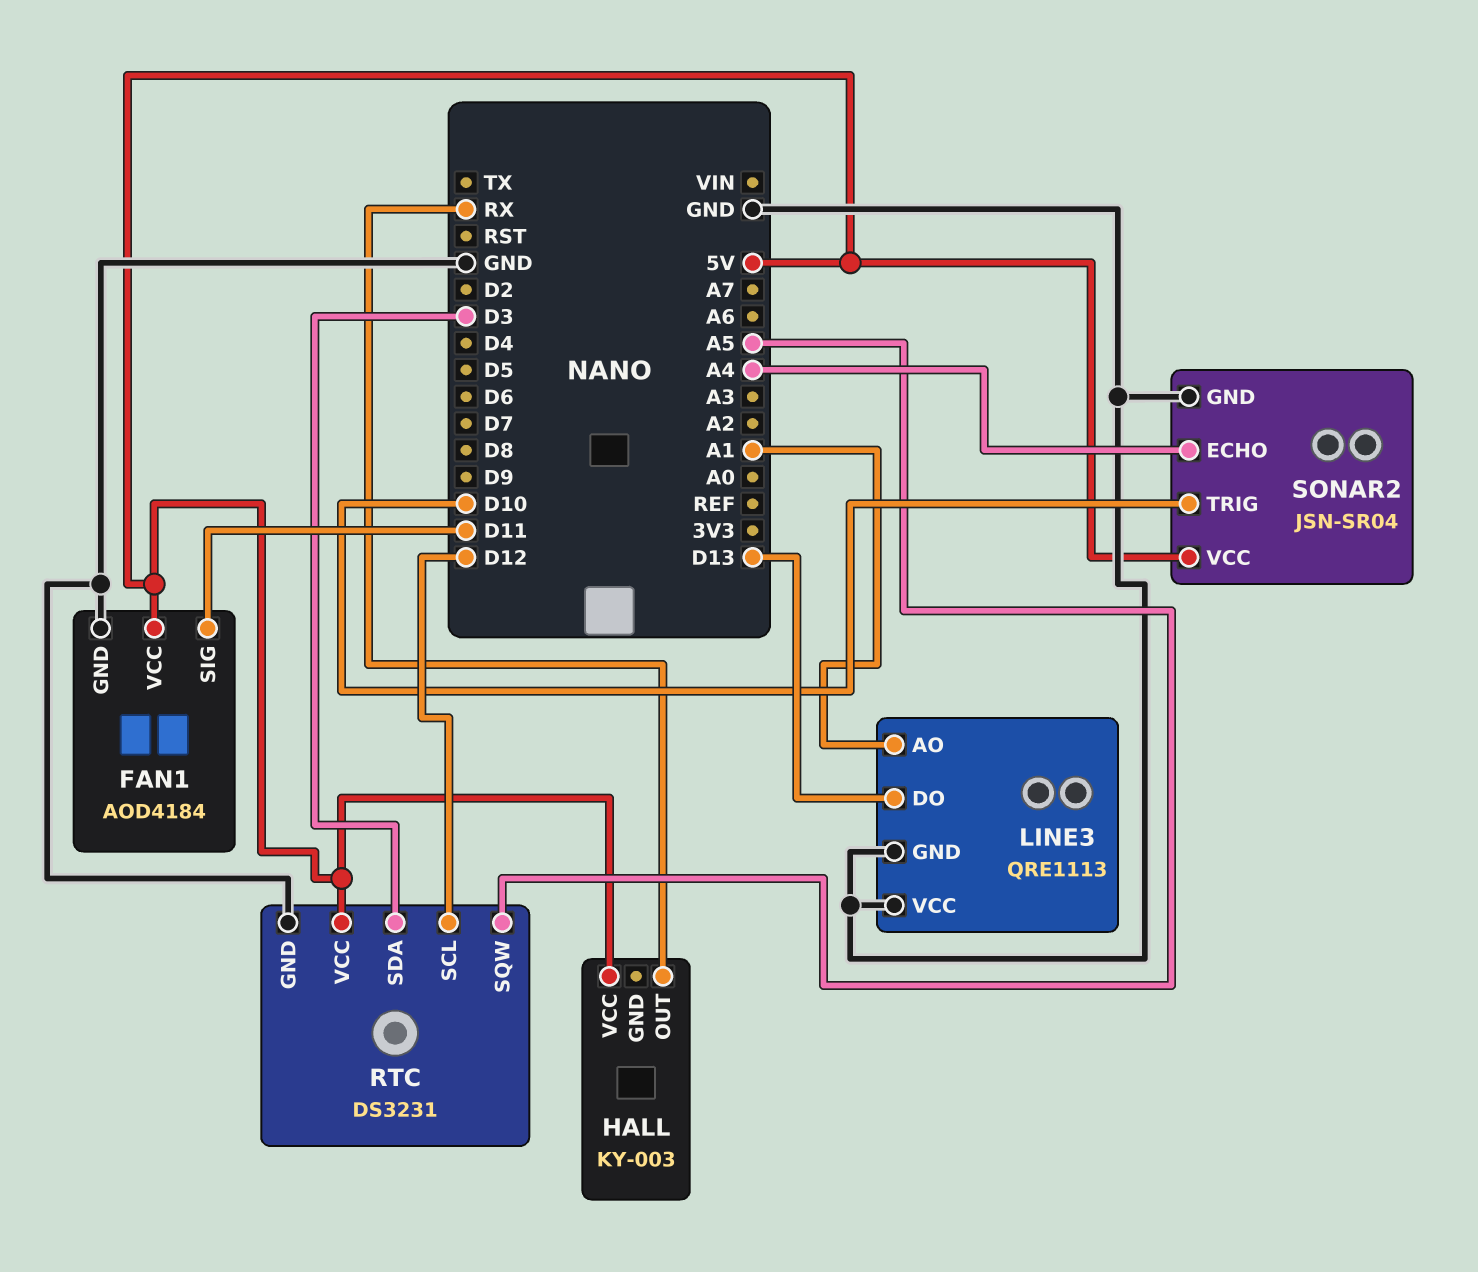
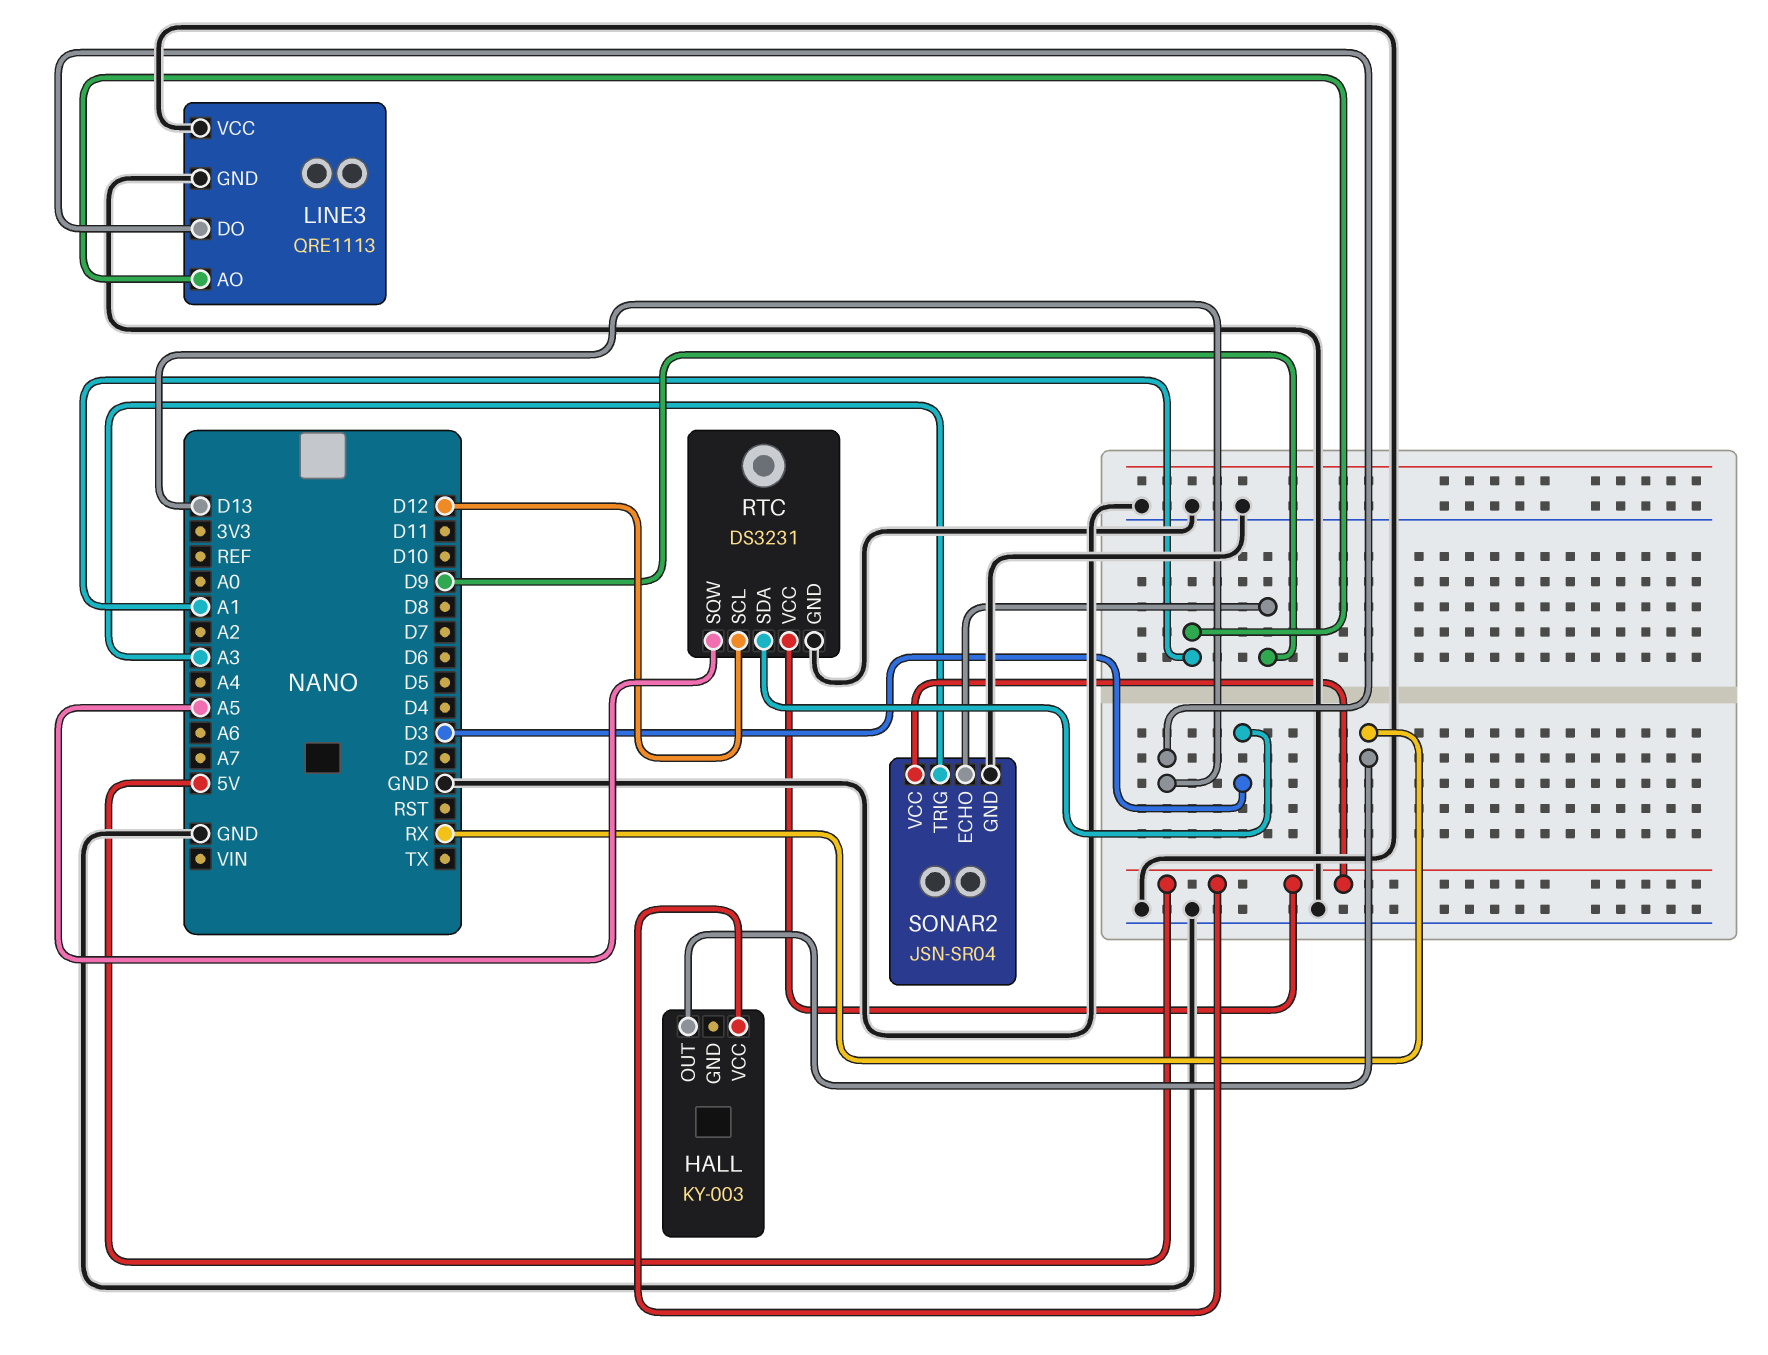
FAN1: AOD4184 -> none
FAN1 pin GND: GND -> none
FAN1 pin SIG: D11 -> none
FAN1 pin VCC: 5V -> none
SONAR2 pin ECHO: A4 -> D9
SONAR2 pin TRIG: D10 -> A3

